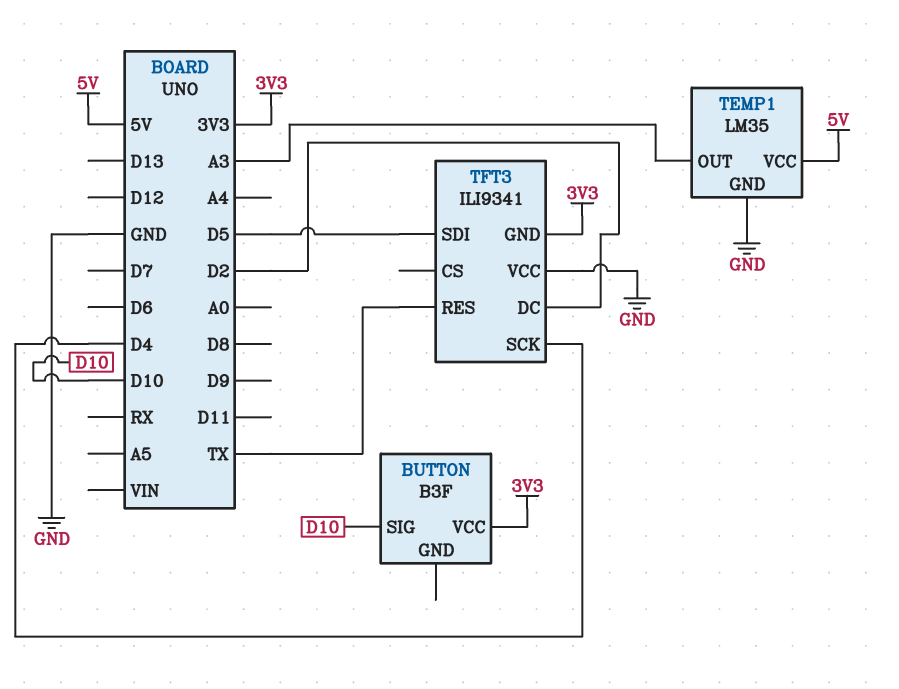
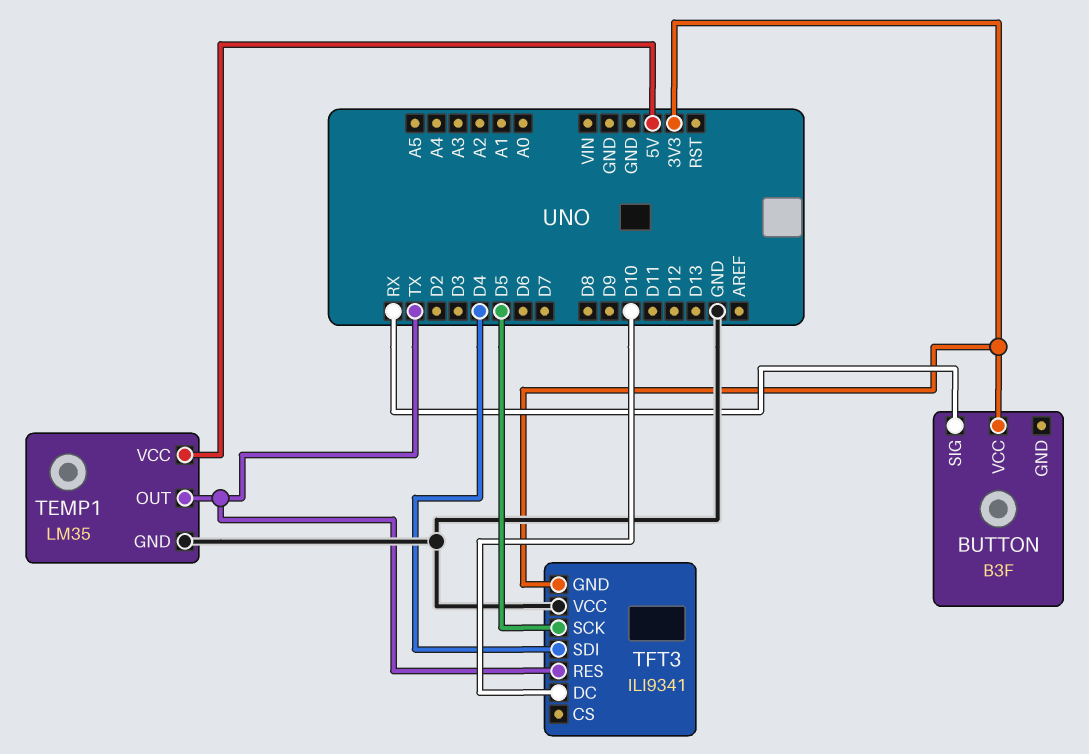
BUTTON pin SIG: D10 -> RX
TEMP1 pin OUT: A3 -> TX
TFT3 pin DC: D2 -> D10
TFT3 pin SCK: D4 -> D5
TFT3 pin SDI: D5 -> D4

